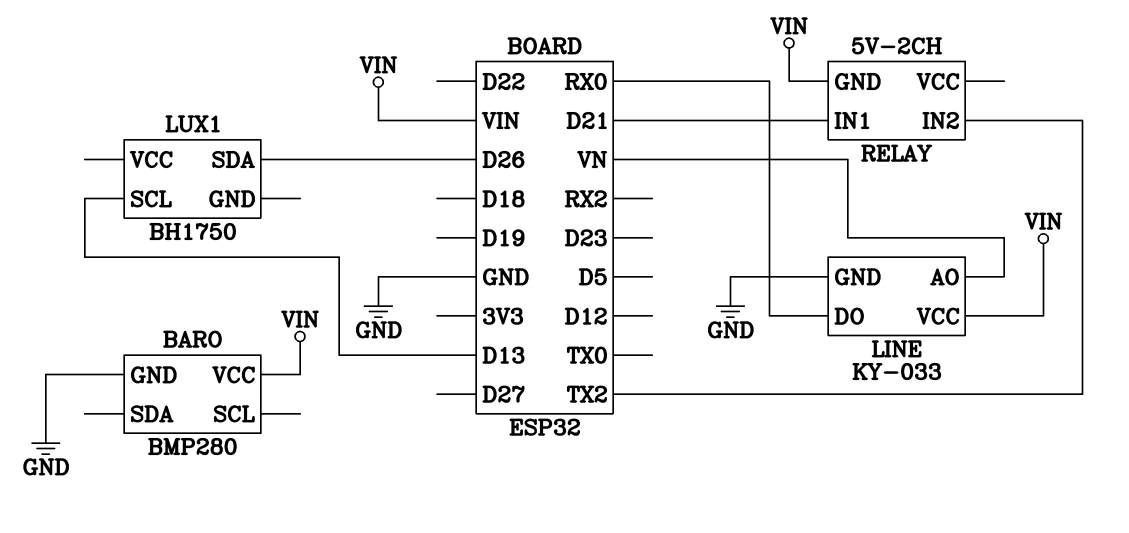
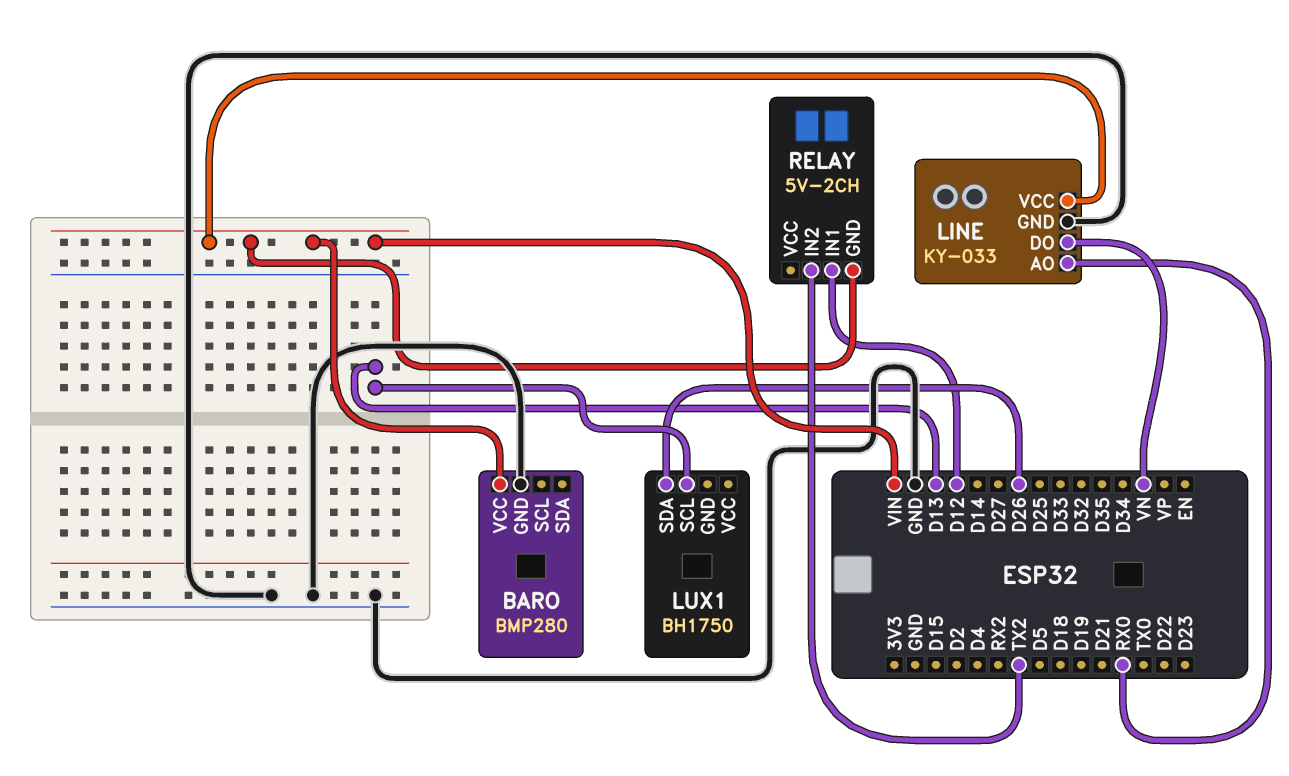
LINE pin AO: VN -> RX0
LINE pin DO: RX0 -> VN
RELAY pin IN1: D21 -> D12

